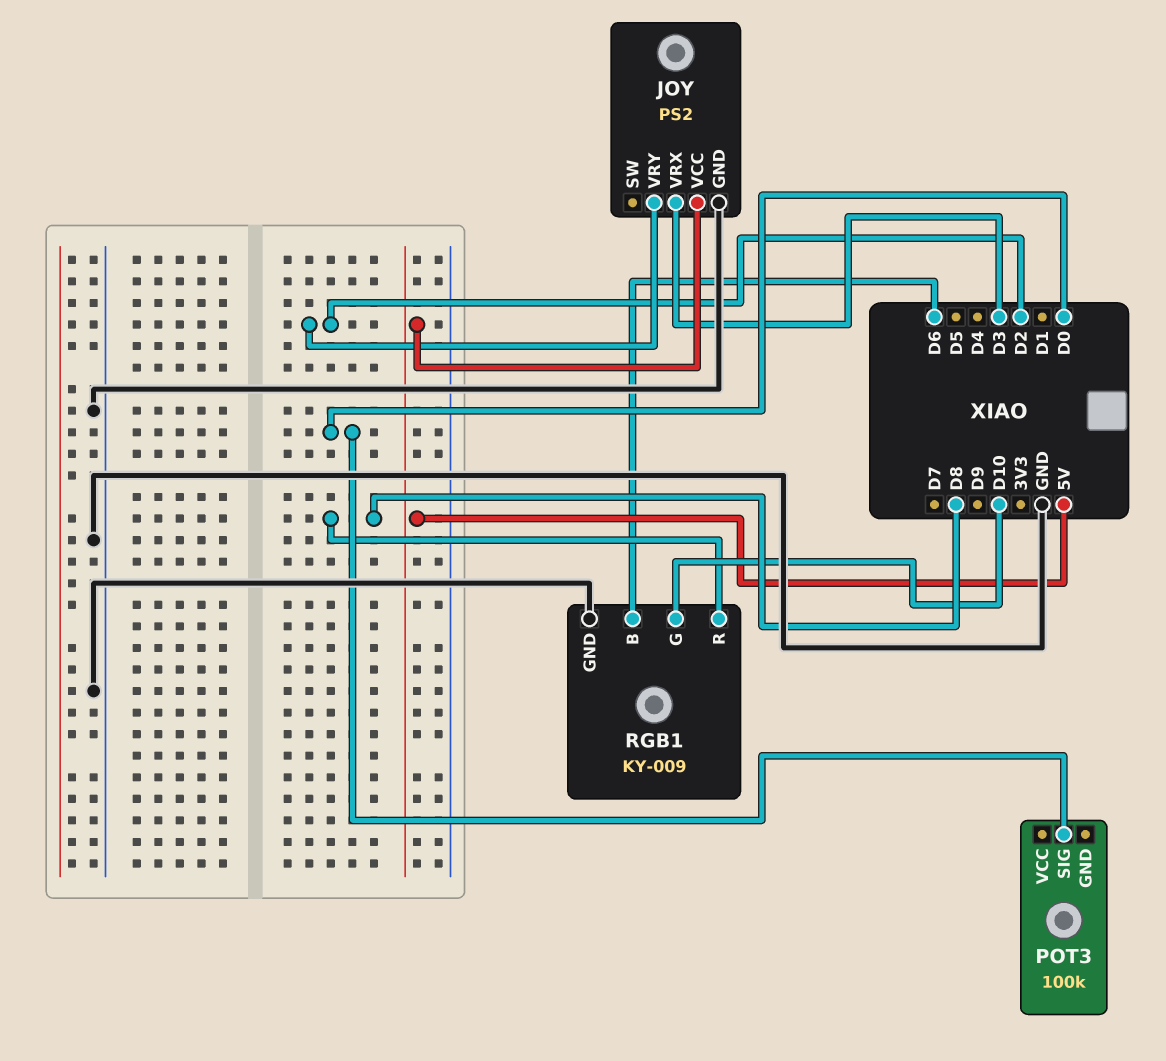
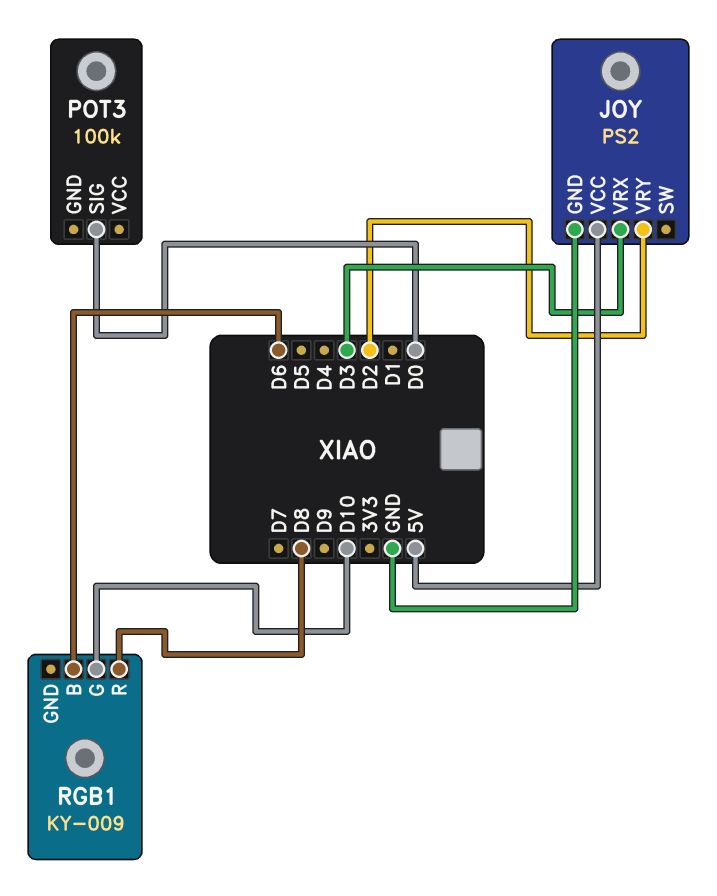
RGB1 pin GND: GND -> none

